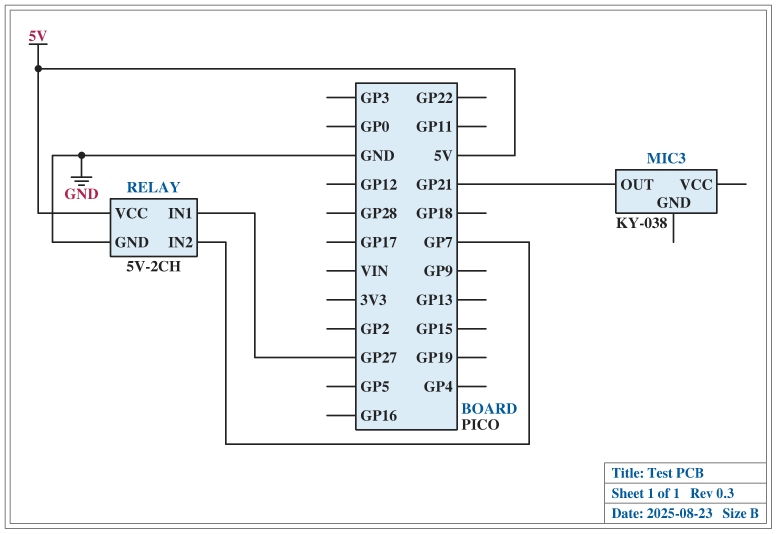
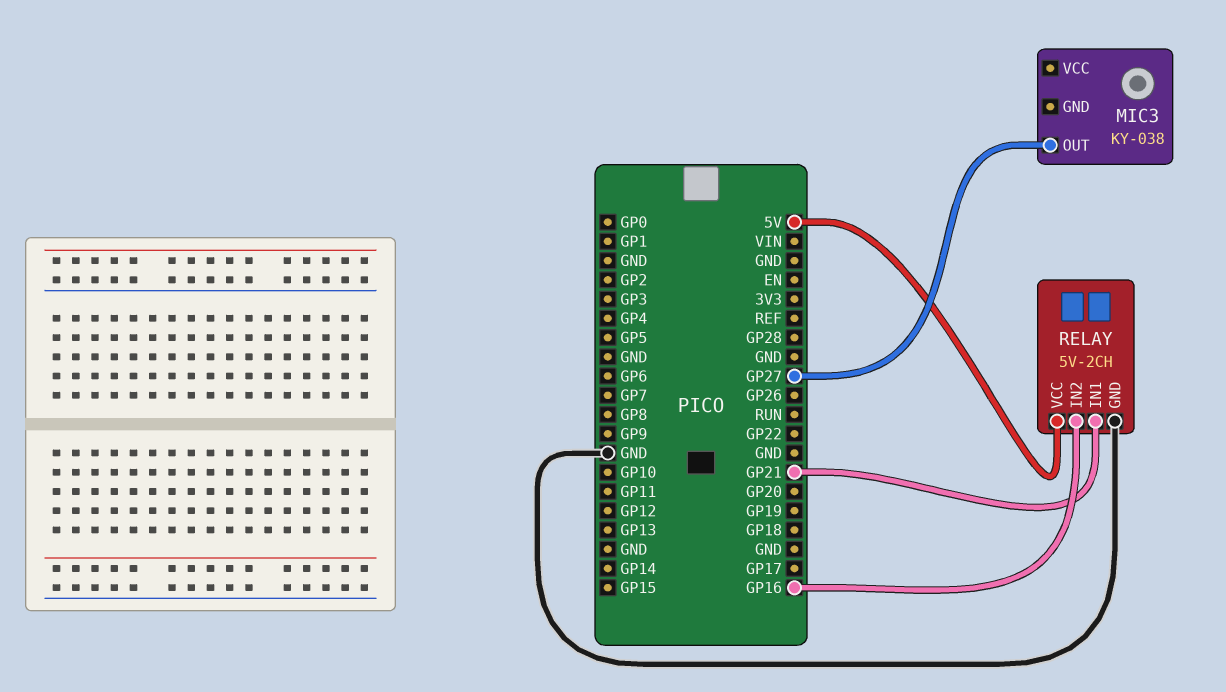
MIC3 pin OUT: GP21 -> GP27
RELAY pin IN1: GP27 -> GP21
RELAY pin IN2: GP7 -> GP16

